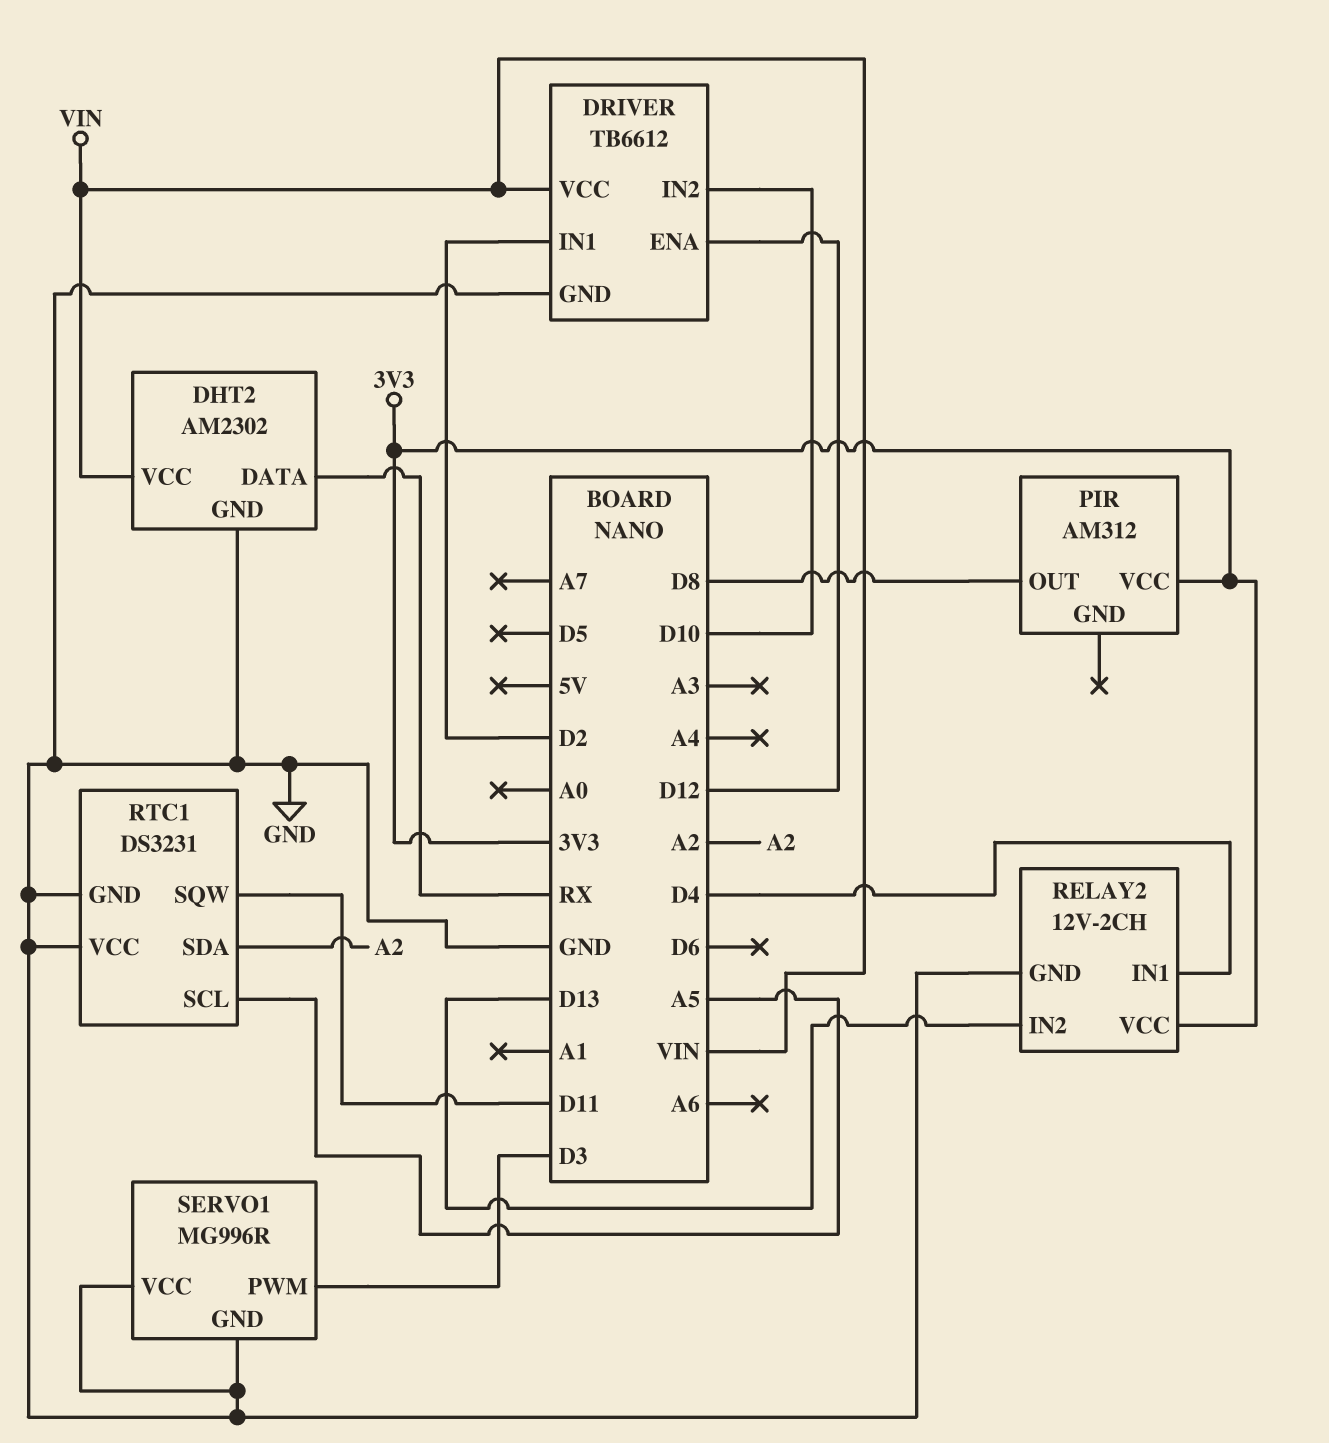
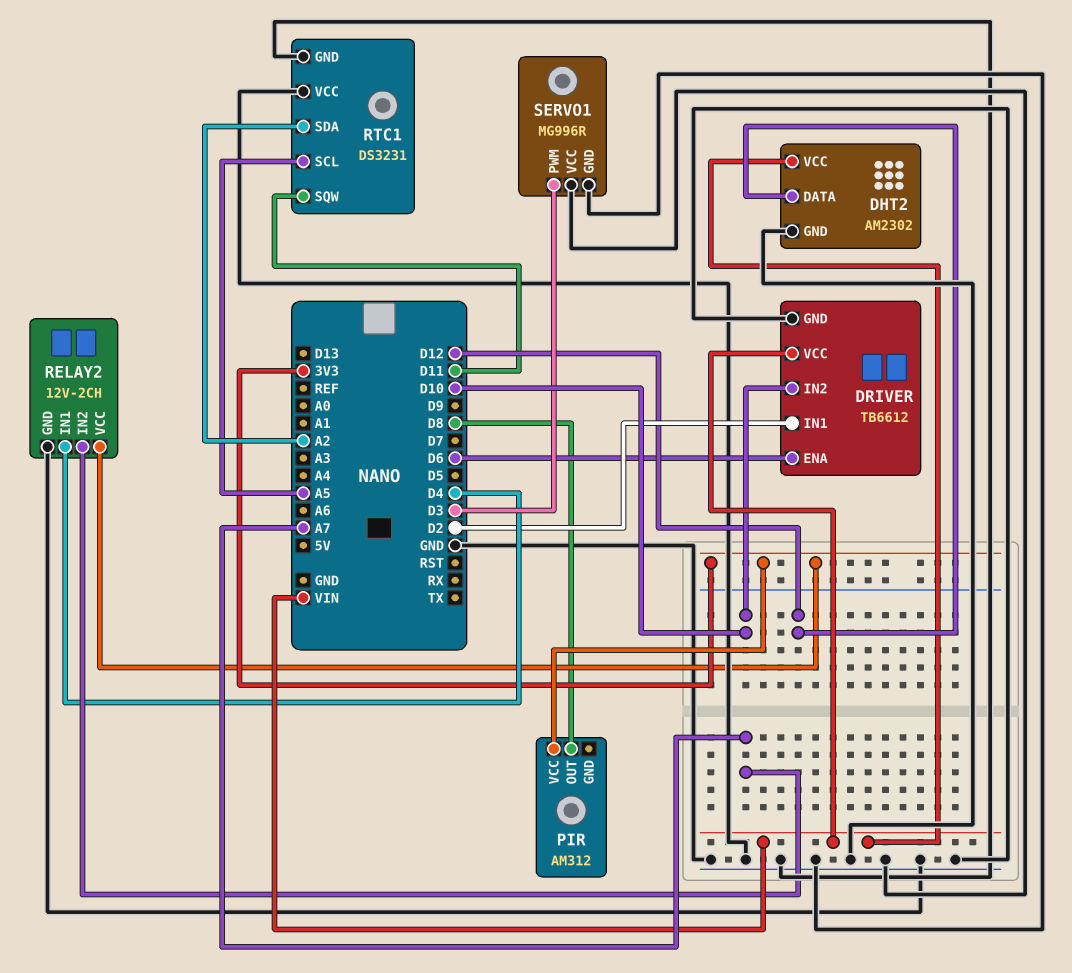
DHT2 pin DATA: RX -> D12
DRIVER pin ENA: D12 -> D6
RELAY2 pin IN2: D13 -> A7

